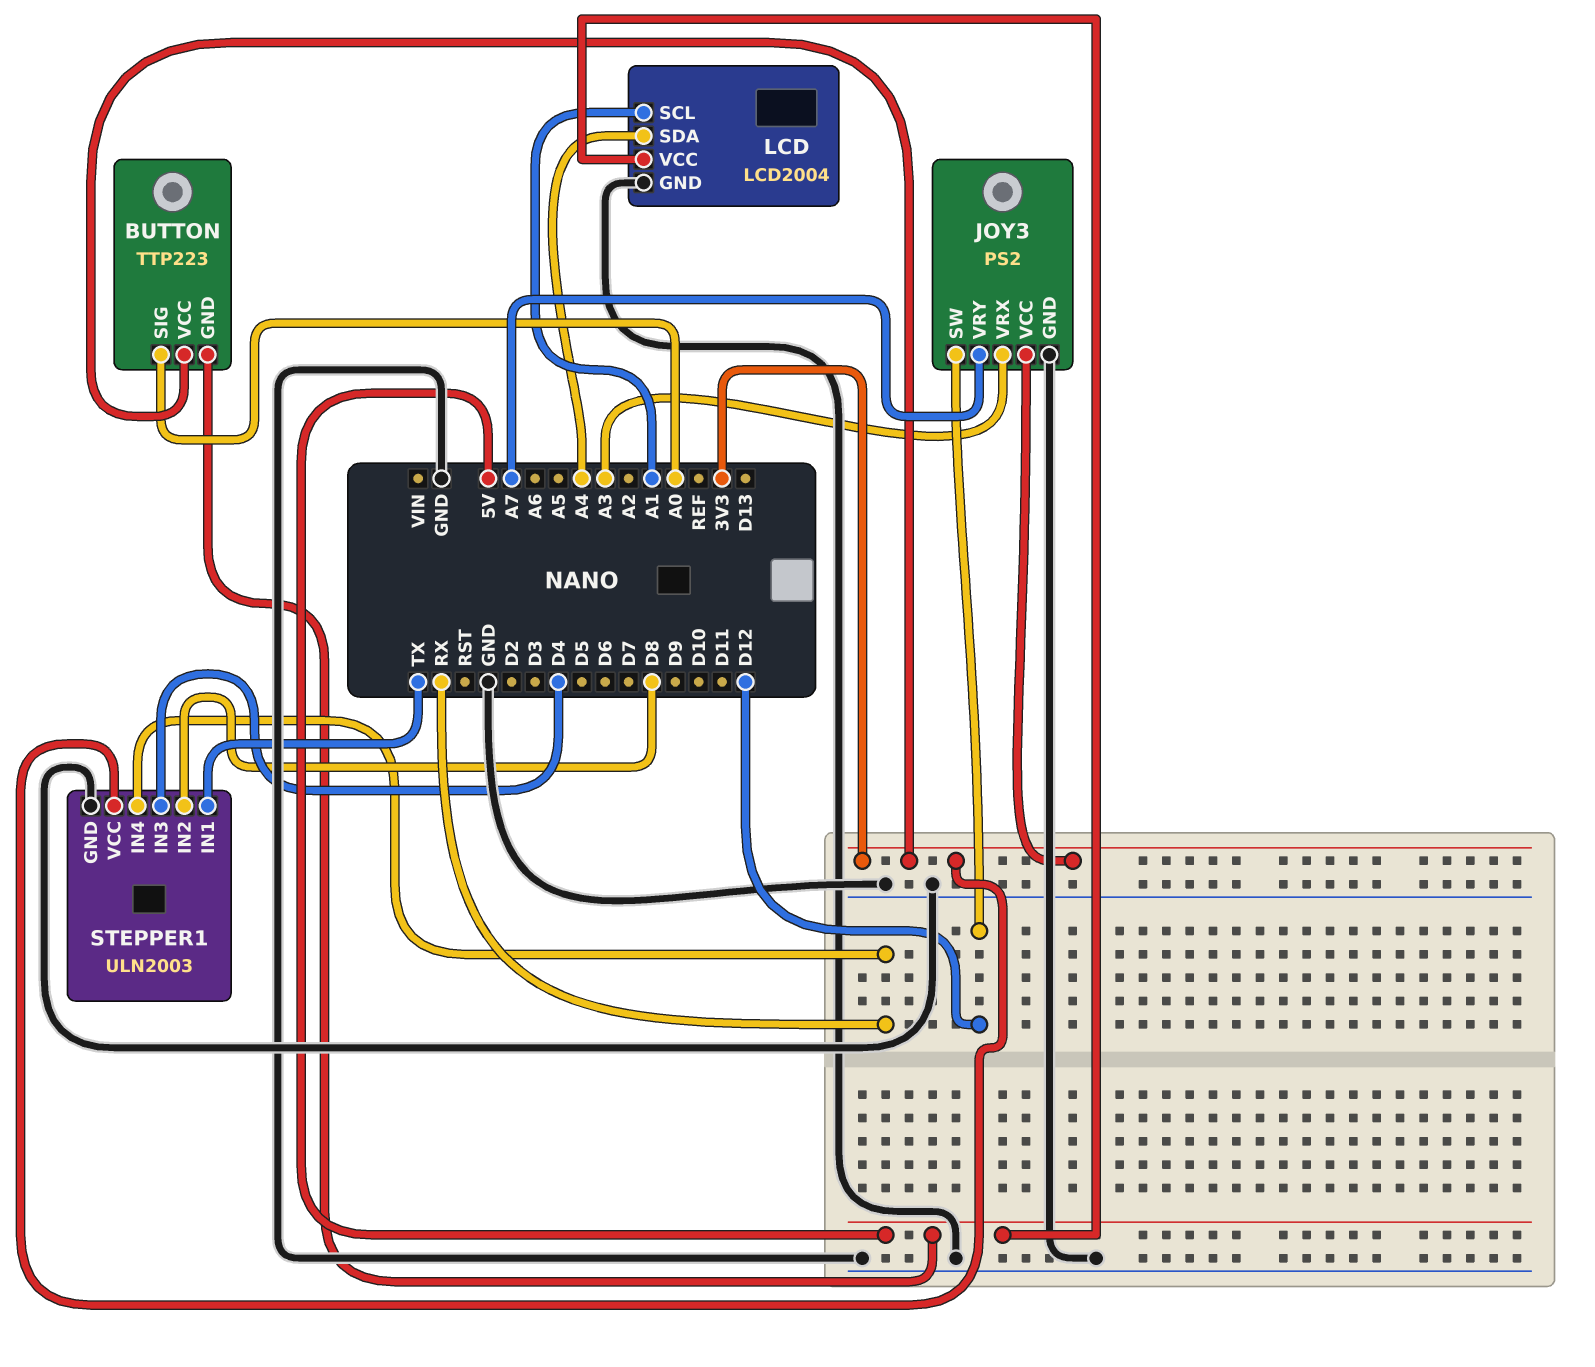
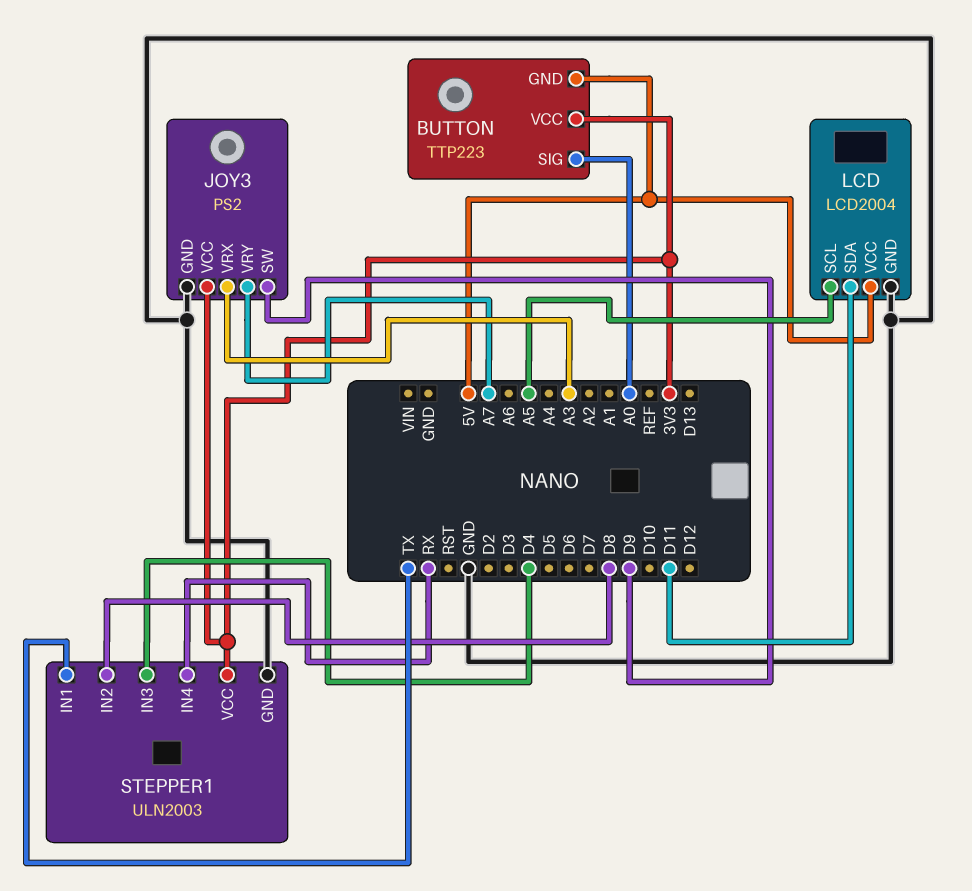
JOY3 pin SW: D12 -> D9
LCD pin SCL: A1 -> A5
LCD pin SDA: A4 -> D11

